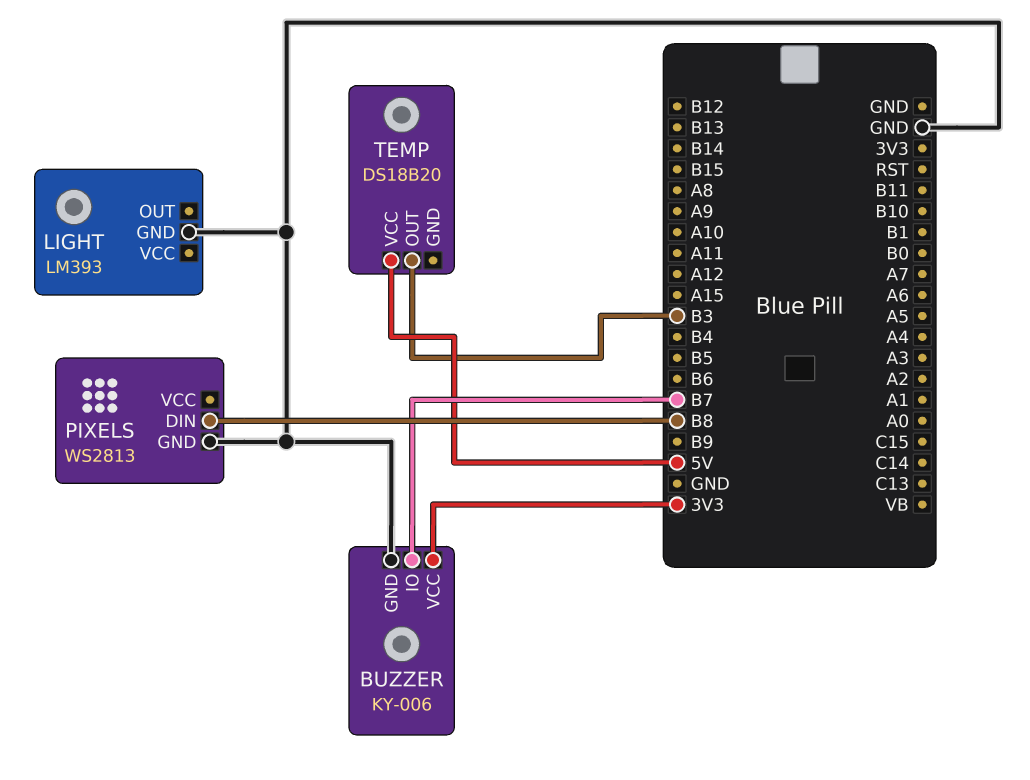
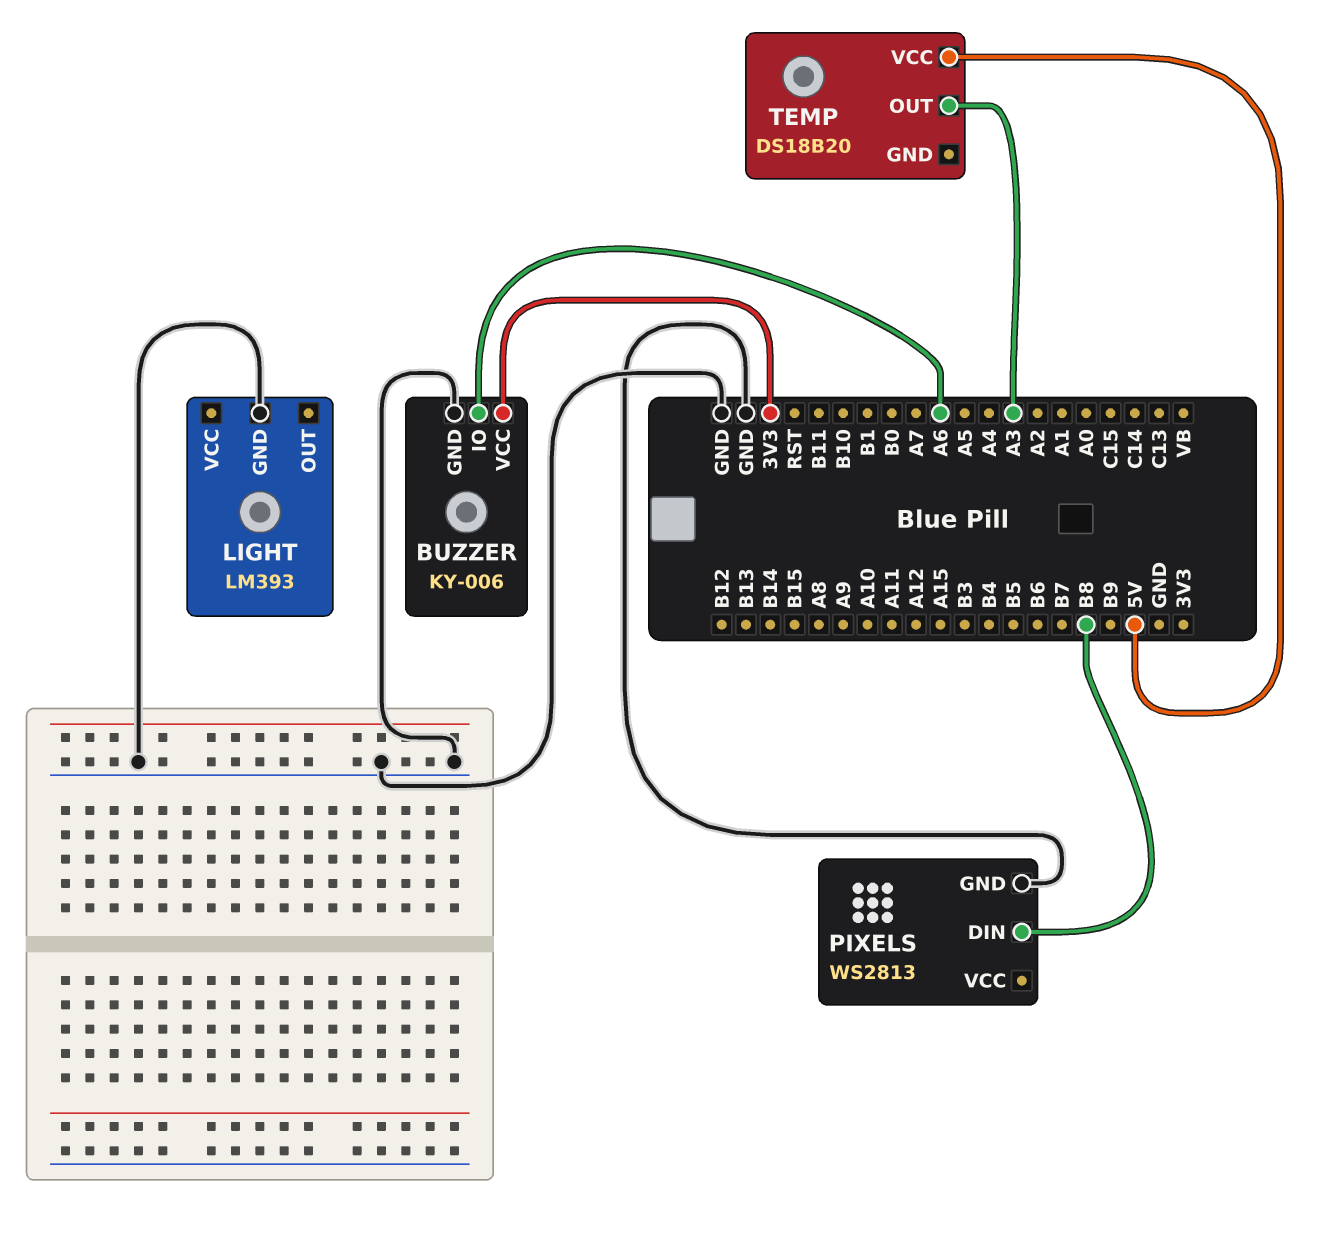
BUZZER pin IO: B7 -> A6
TEMP pin OUT: B3 -> A3

